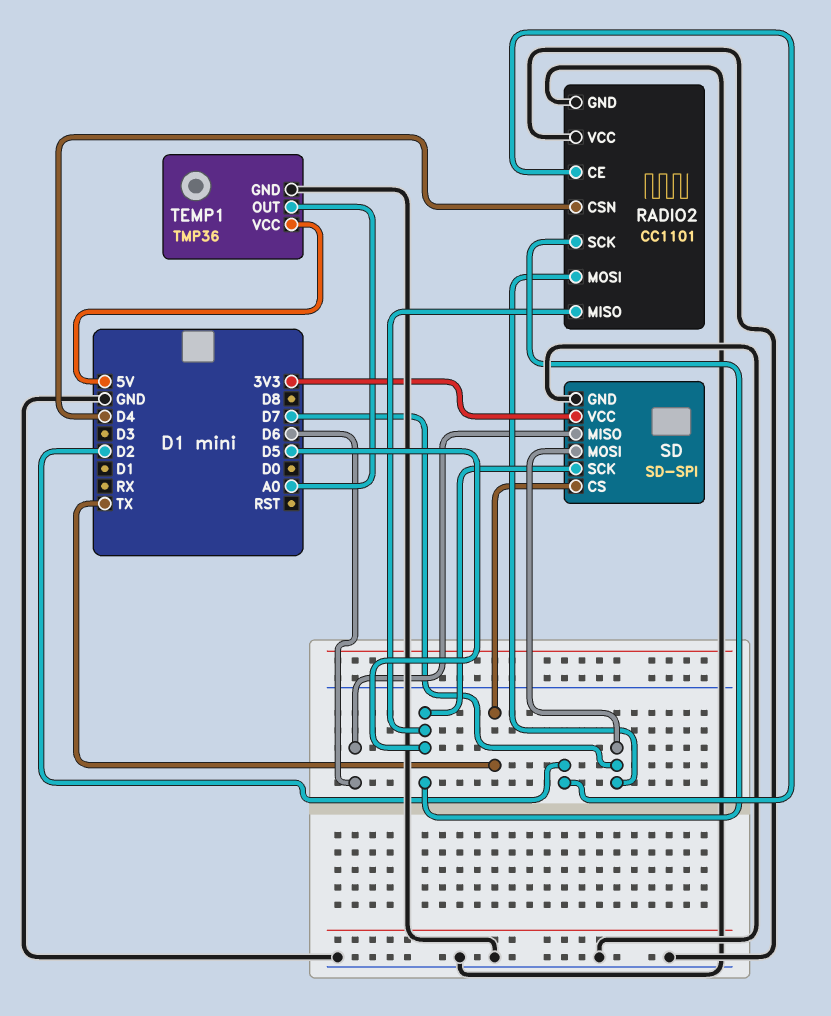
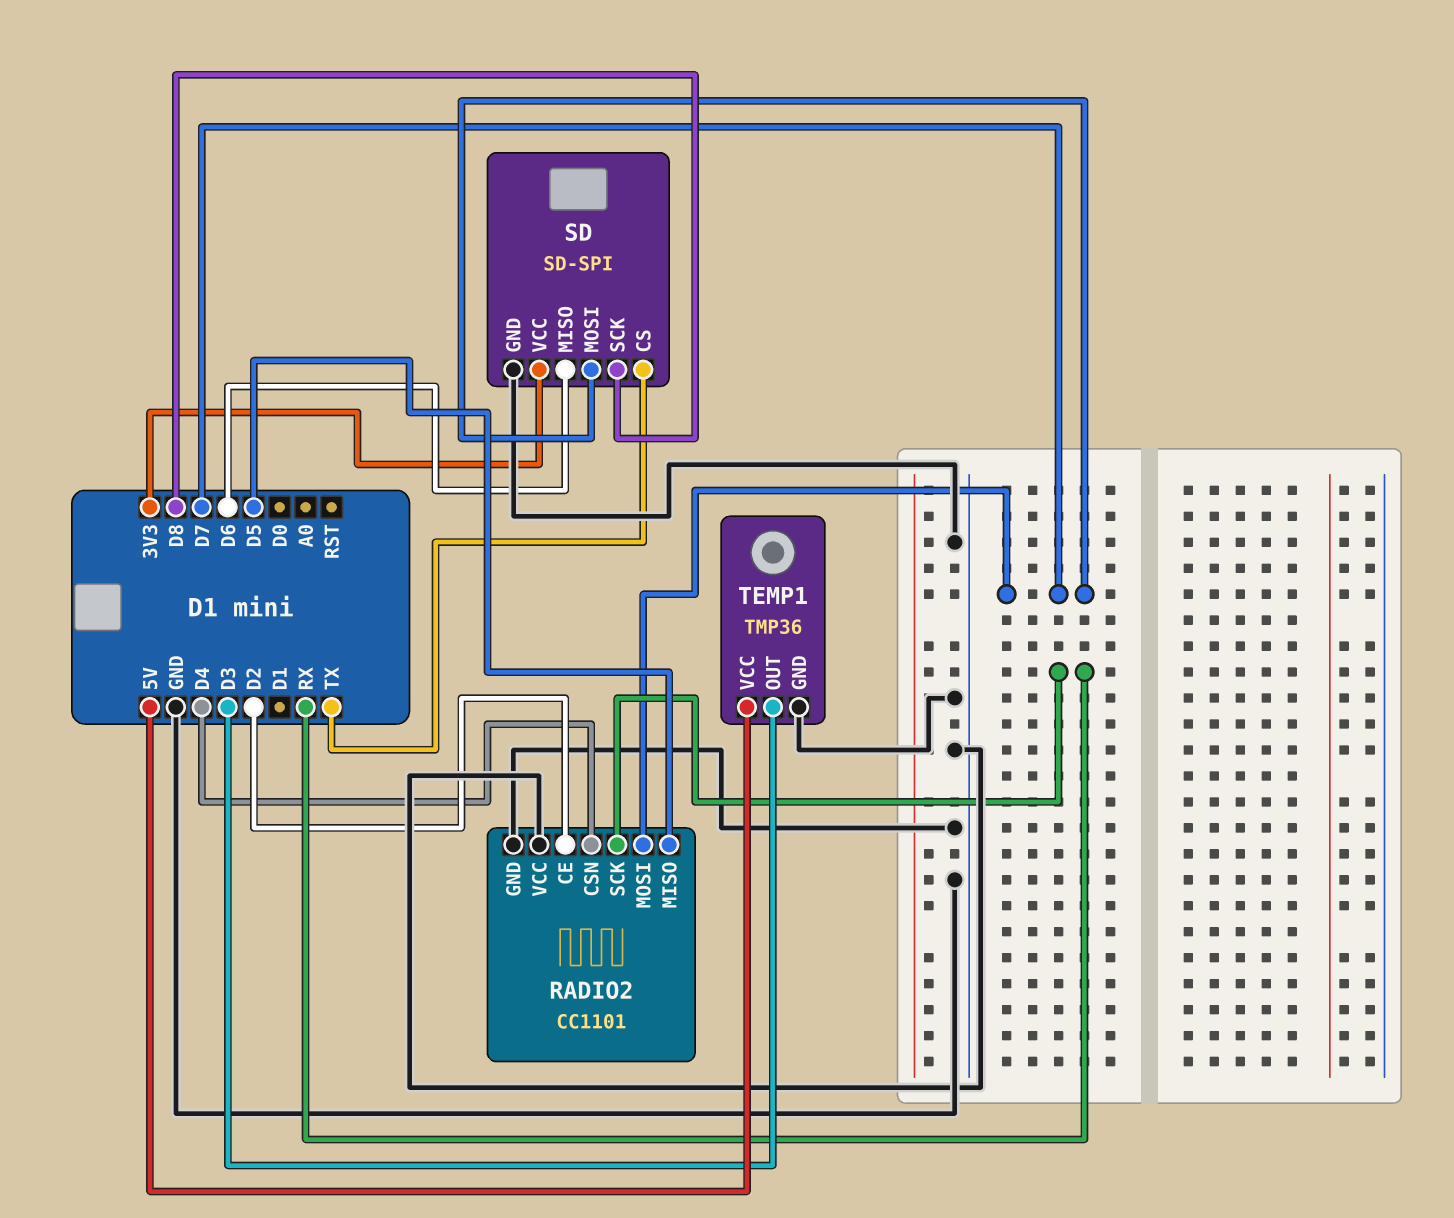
RADIO2 pin SCK: D5 -> RX
SD pin SCK: D5 -> D8
TEMP1 pin OUT: A0 -> D3

